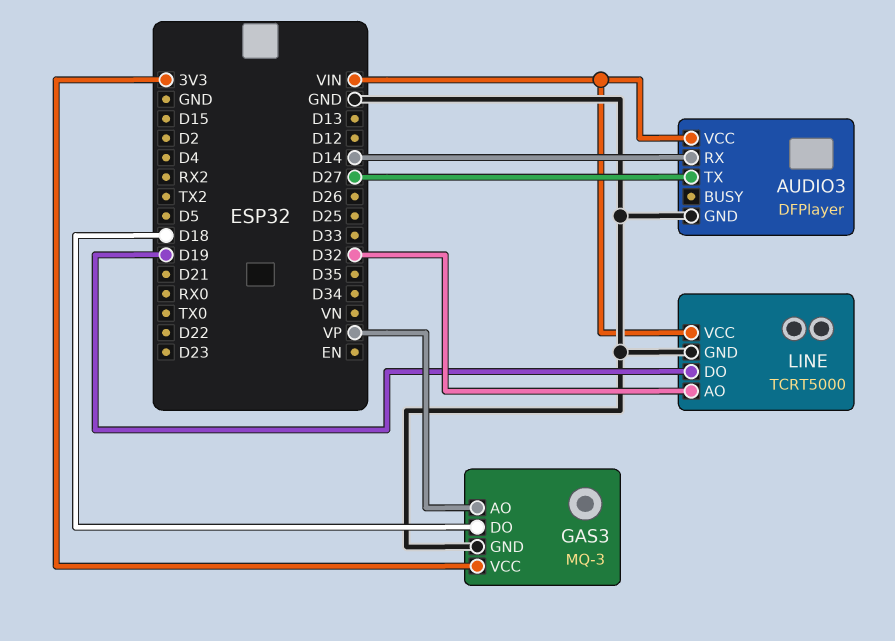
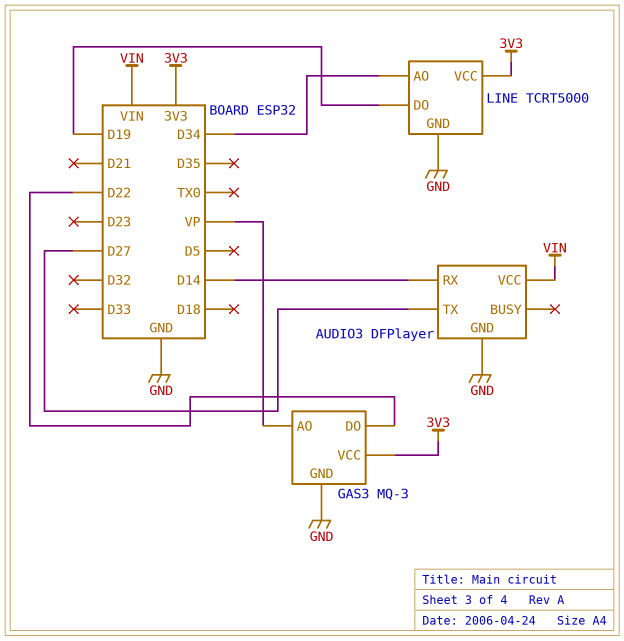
GAS3 pin DO: D18 -> D22
LINE pin AO: D32 -> D34
LINE pin VCC: VIN -> 3V3

